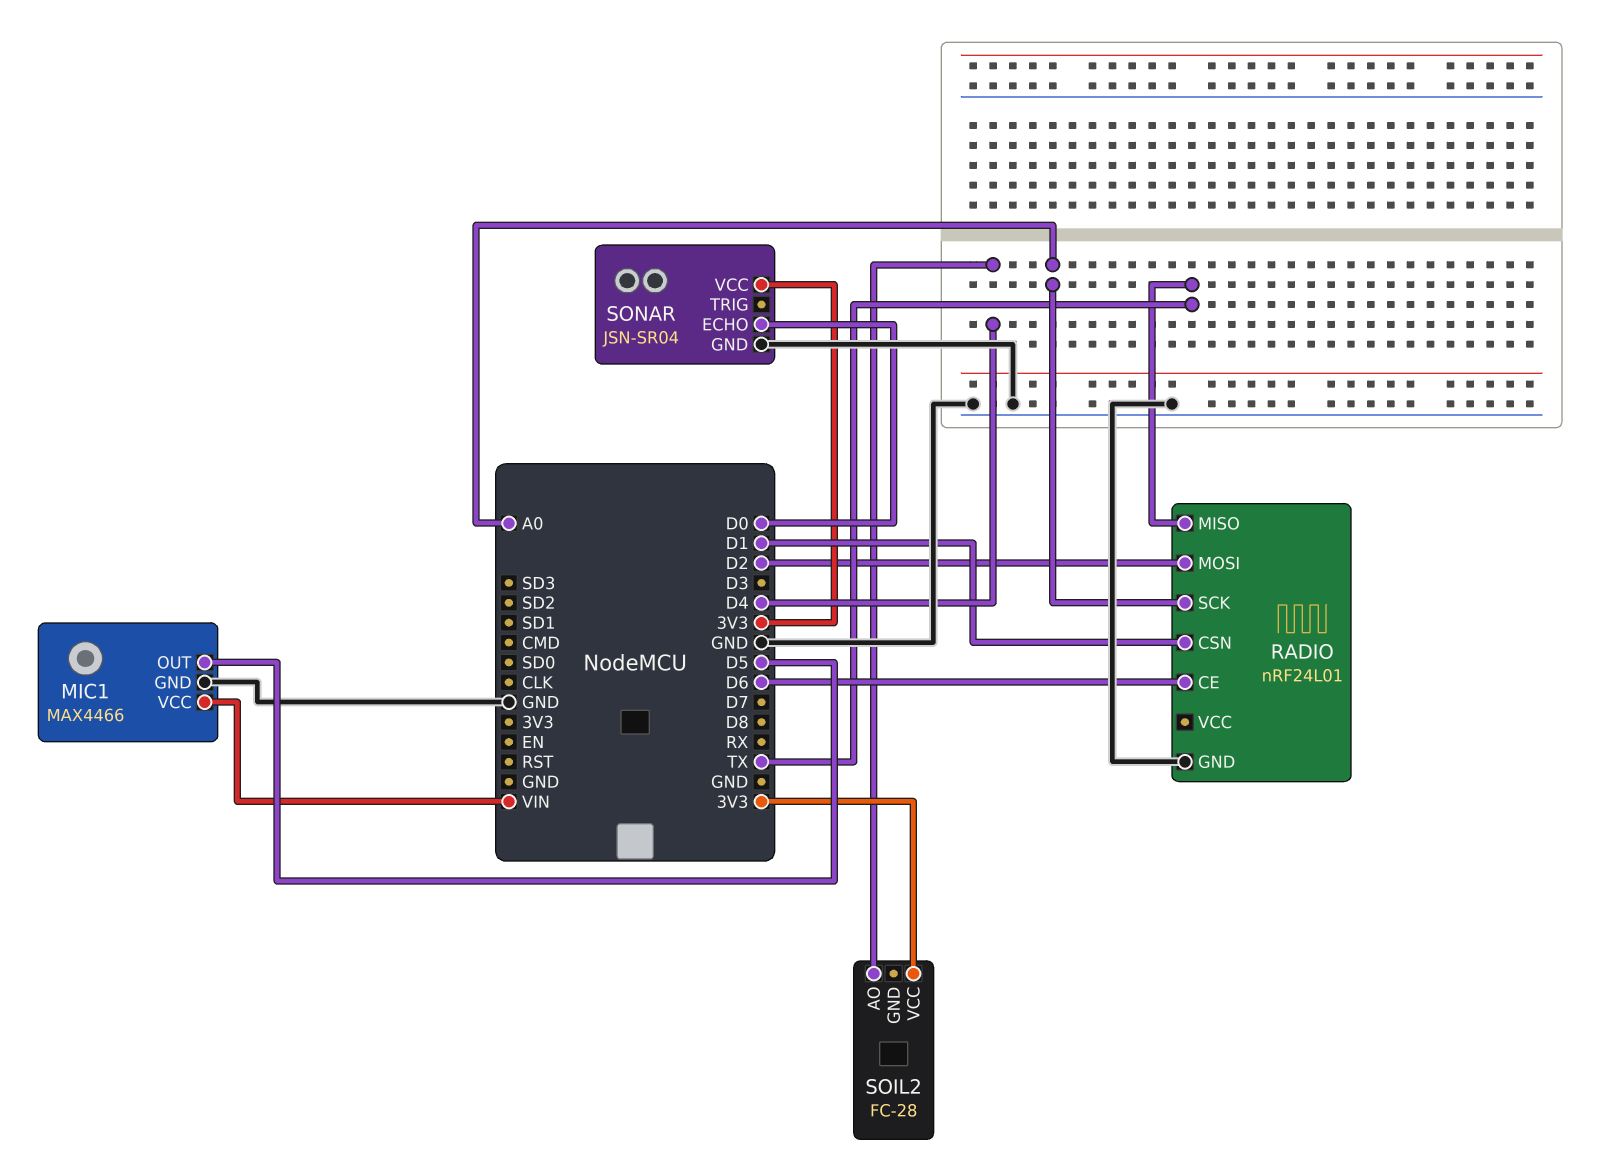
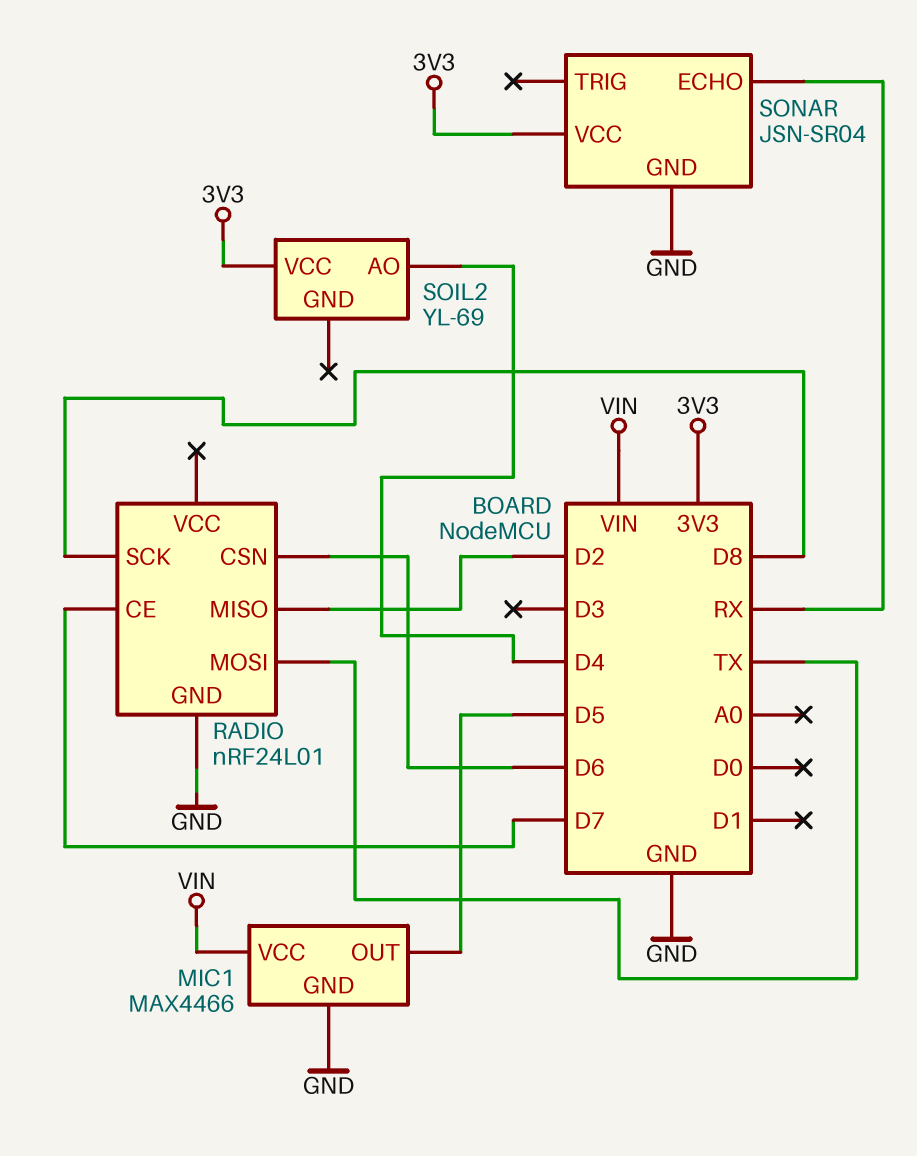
RADIO pin CE: D6 -> D7
RADIO pin CSN: D1 -> D6
RADIO pin MISO: TX -> D2
RADIO pin MOSI: D2 -> TX
RADIO pin SCK: A0 -> D8
SOIL2: FC-28 -> YL-69
SONAR pin ECHO: D0 -> RX

